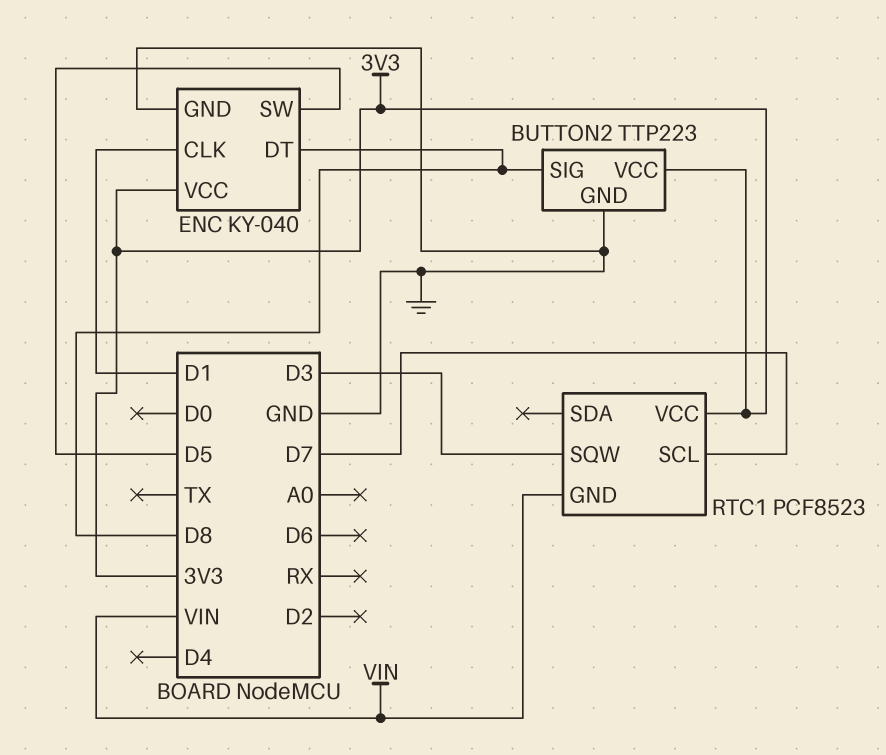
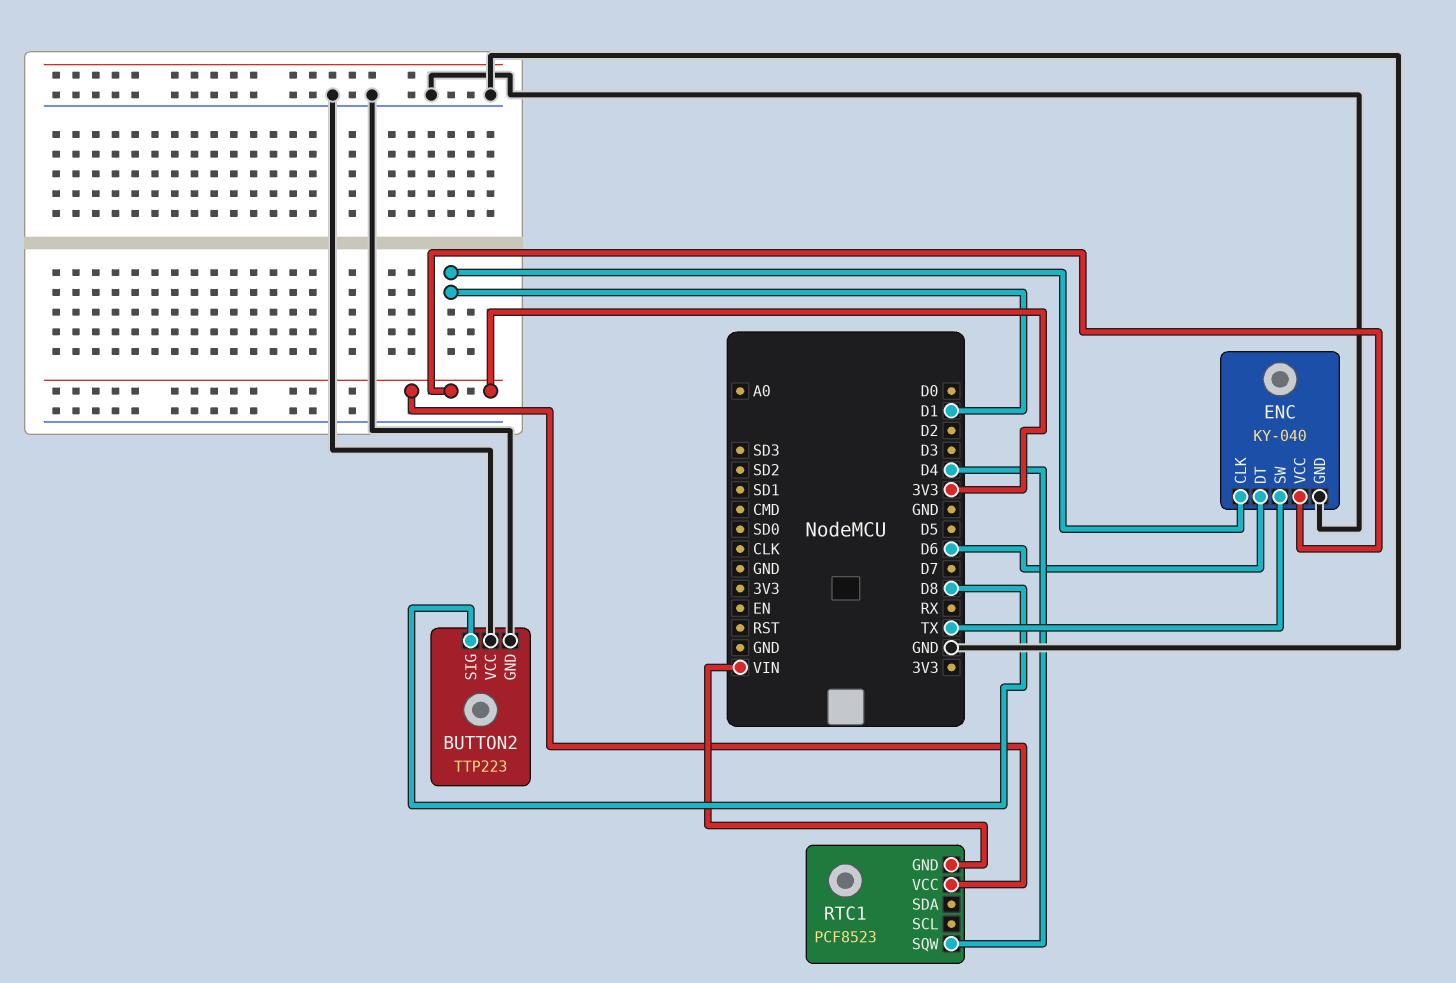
BUTTON2 pin VCC: 3V3 -> GND
ENC pin DT: D8 -> D6
ENC pin SW: D5 -> TX
RTC1 pin SCL: D7 -> none
RTC1 pin SQW: D3 -> D4

